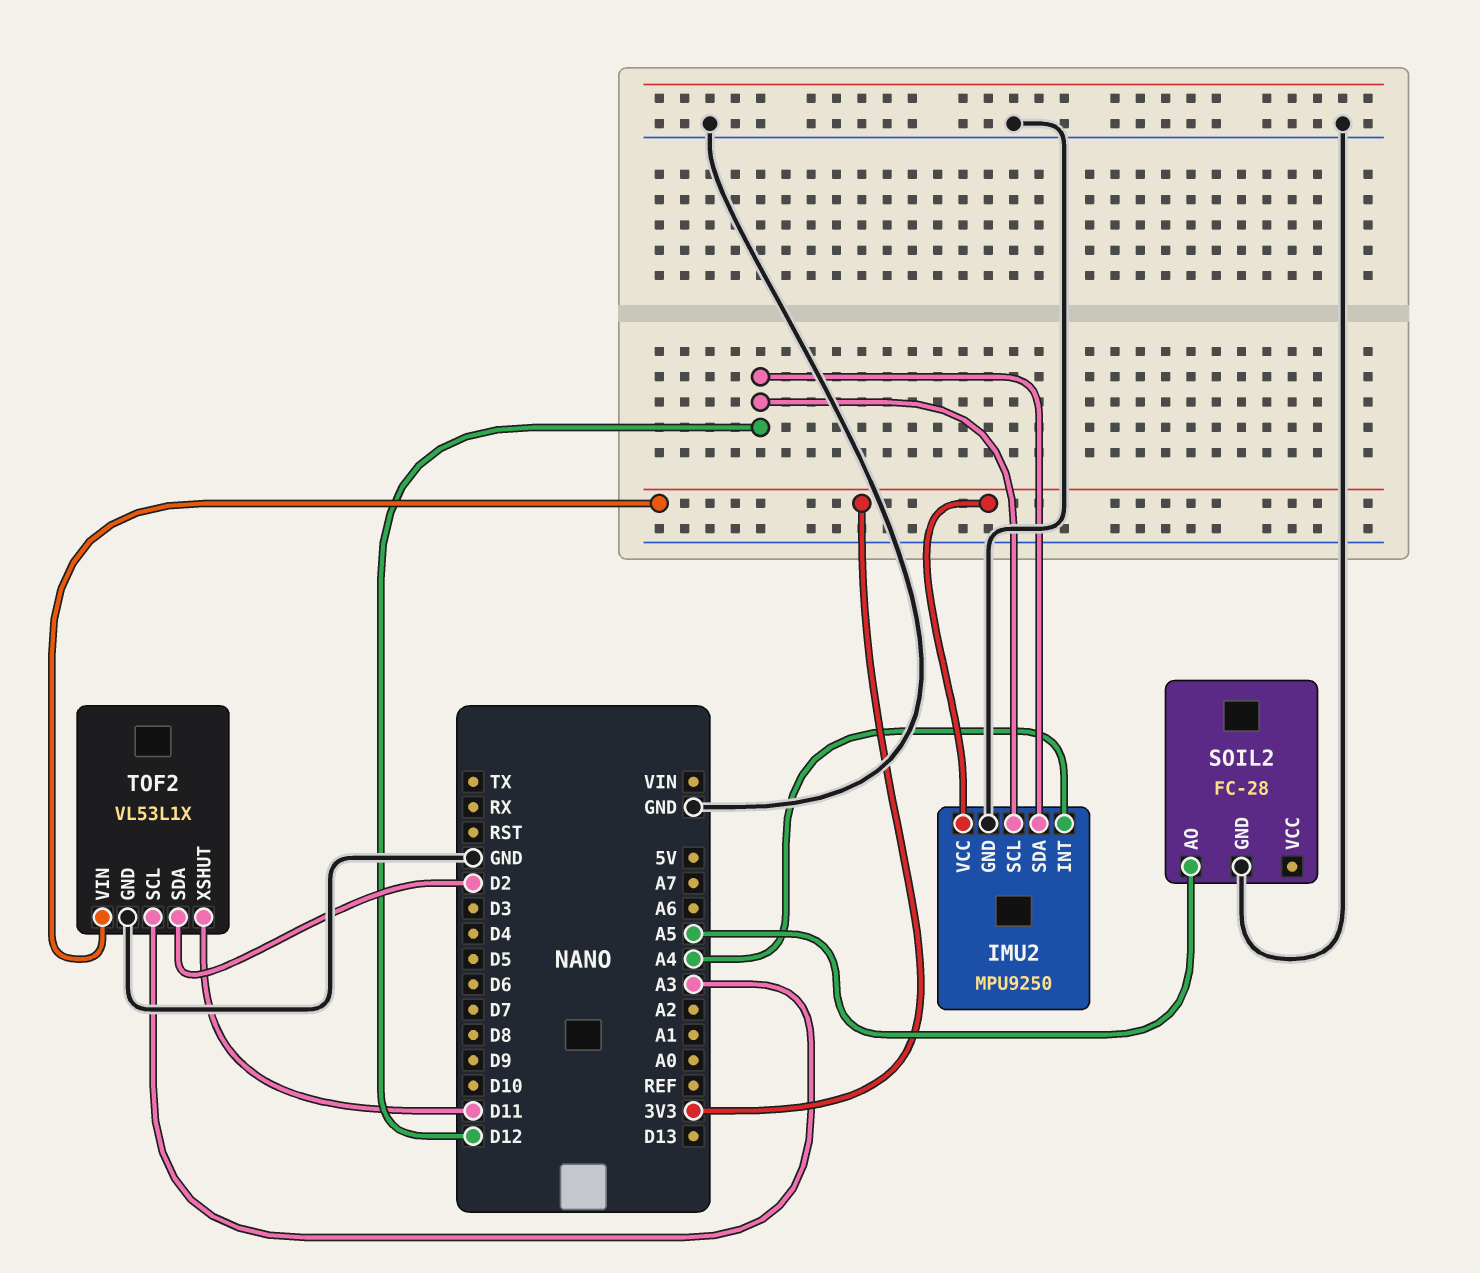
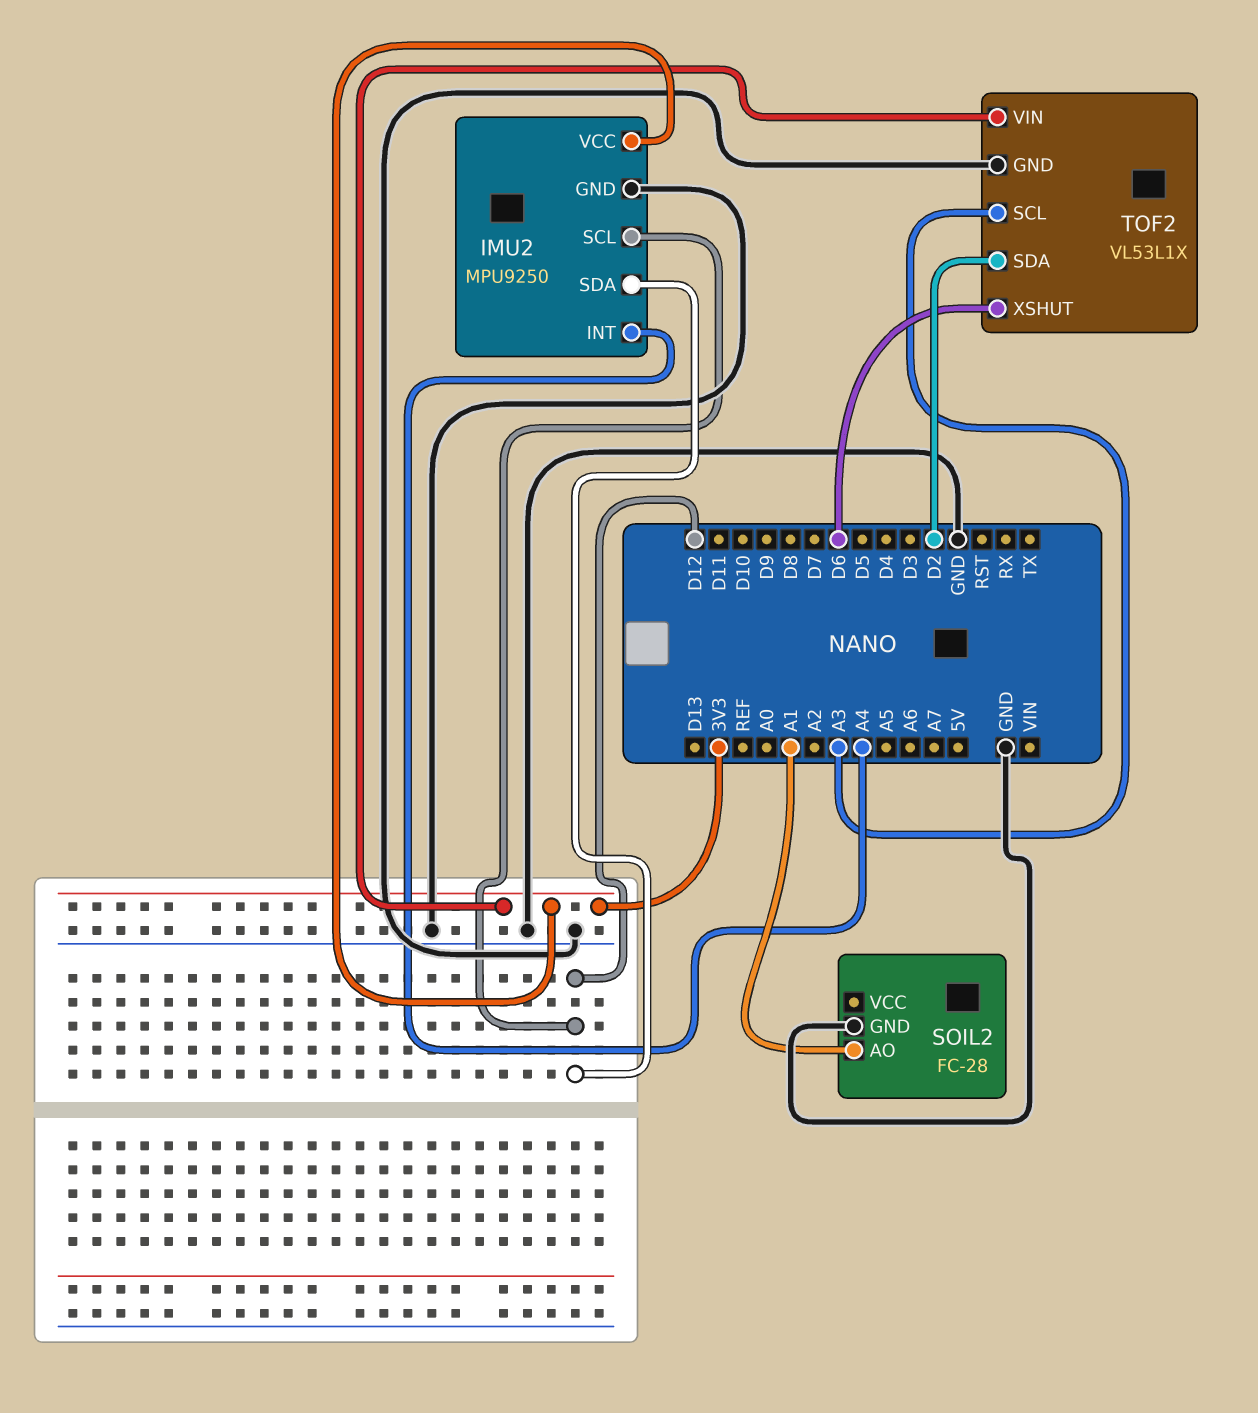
SOIL2 pin AO: A5 -> A1
TOF2 pin XSHUT: D11 -> D6

